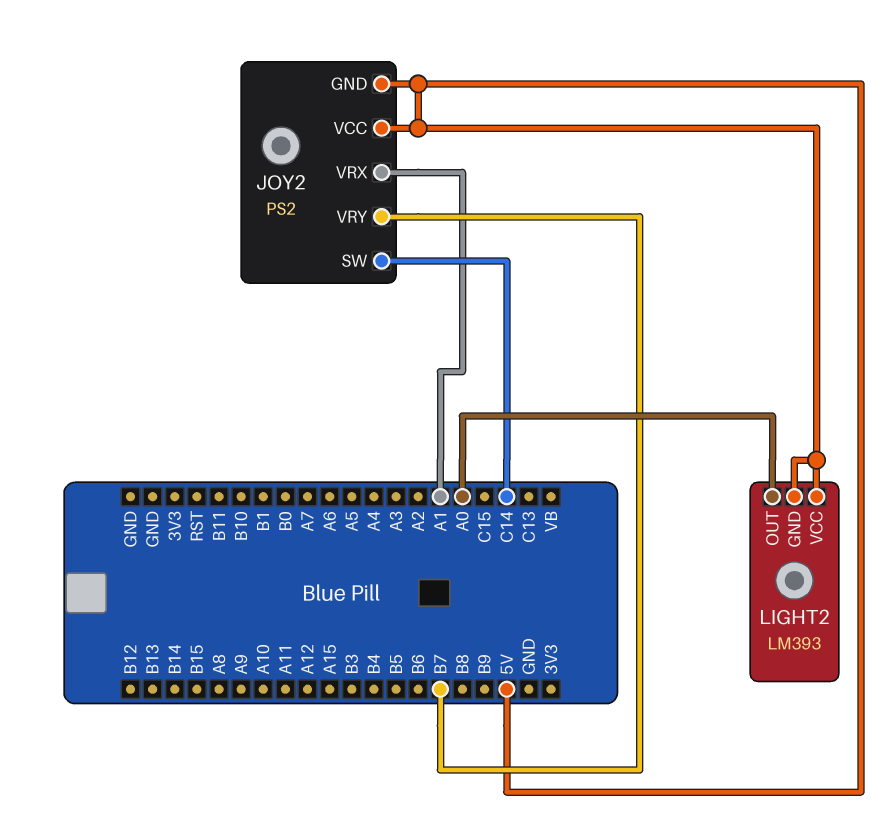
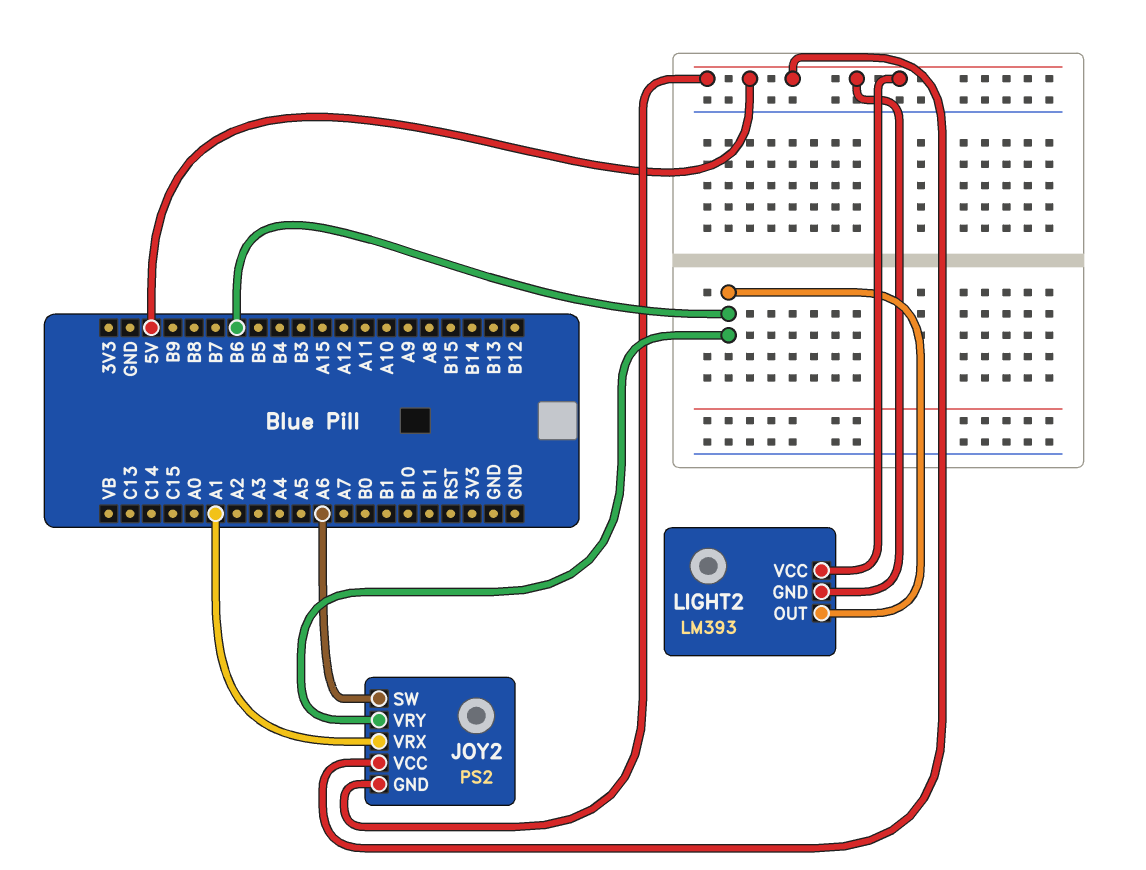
JOY2 pin SW: C14 -> A6
JOY2 pin VRY: B7 -> B6
LIGHT2 pin OUT: A0 -> B6

